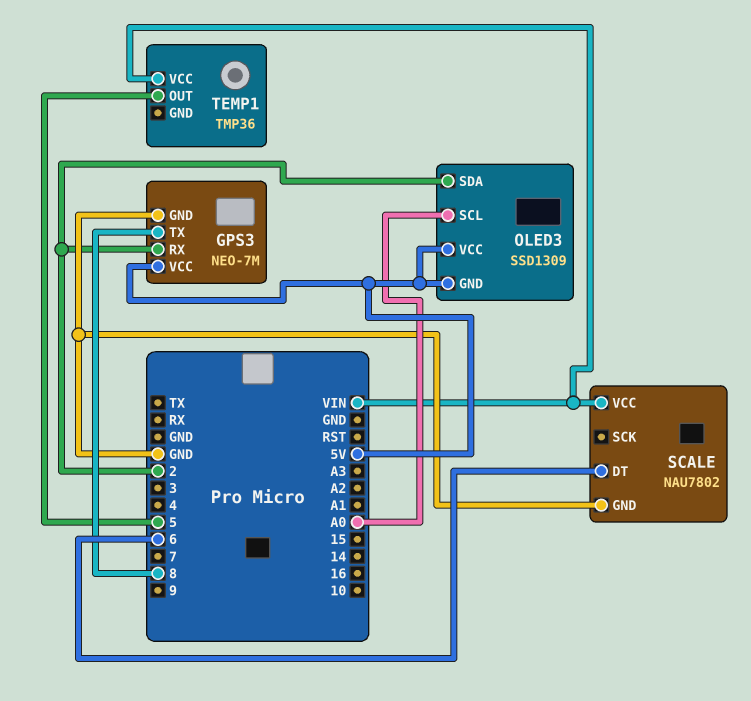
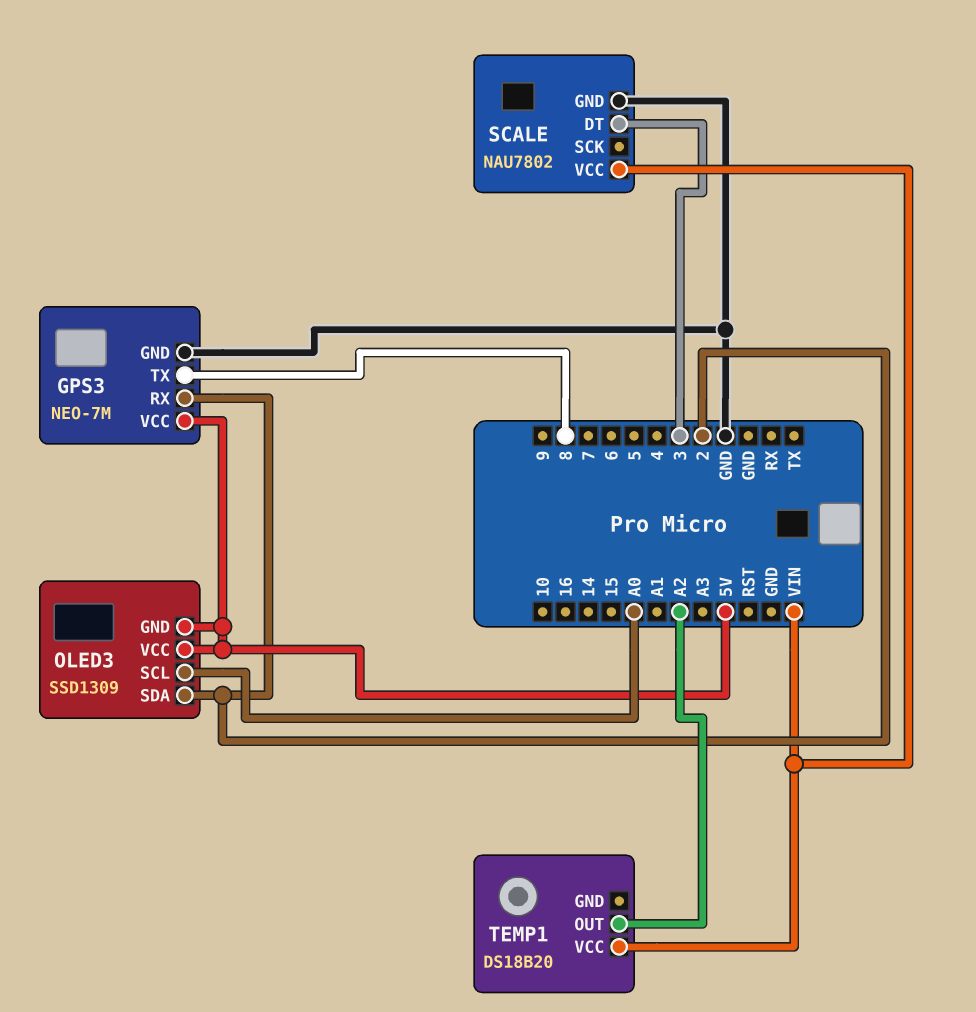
SCALE pin DT: 6 -> 3
TEMP1: TMP36 -> DS18B20
TEMP1 pin OUT: 5 -> A2

